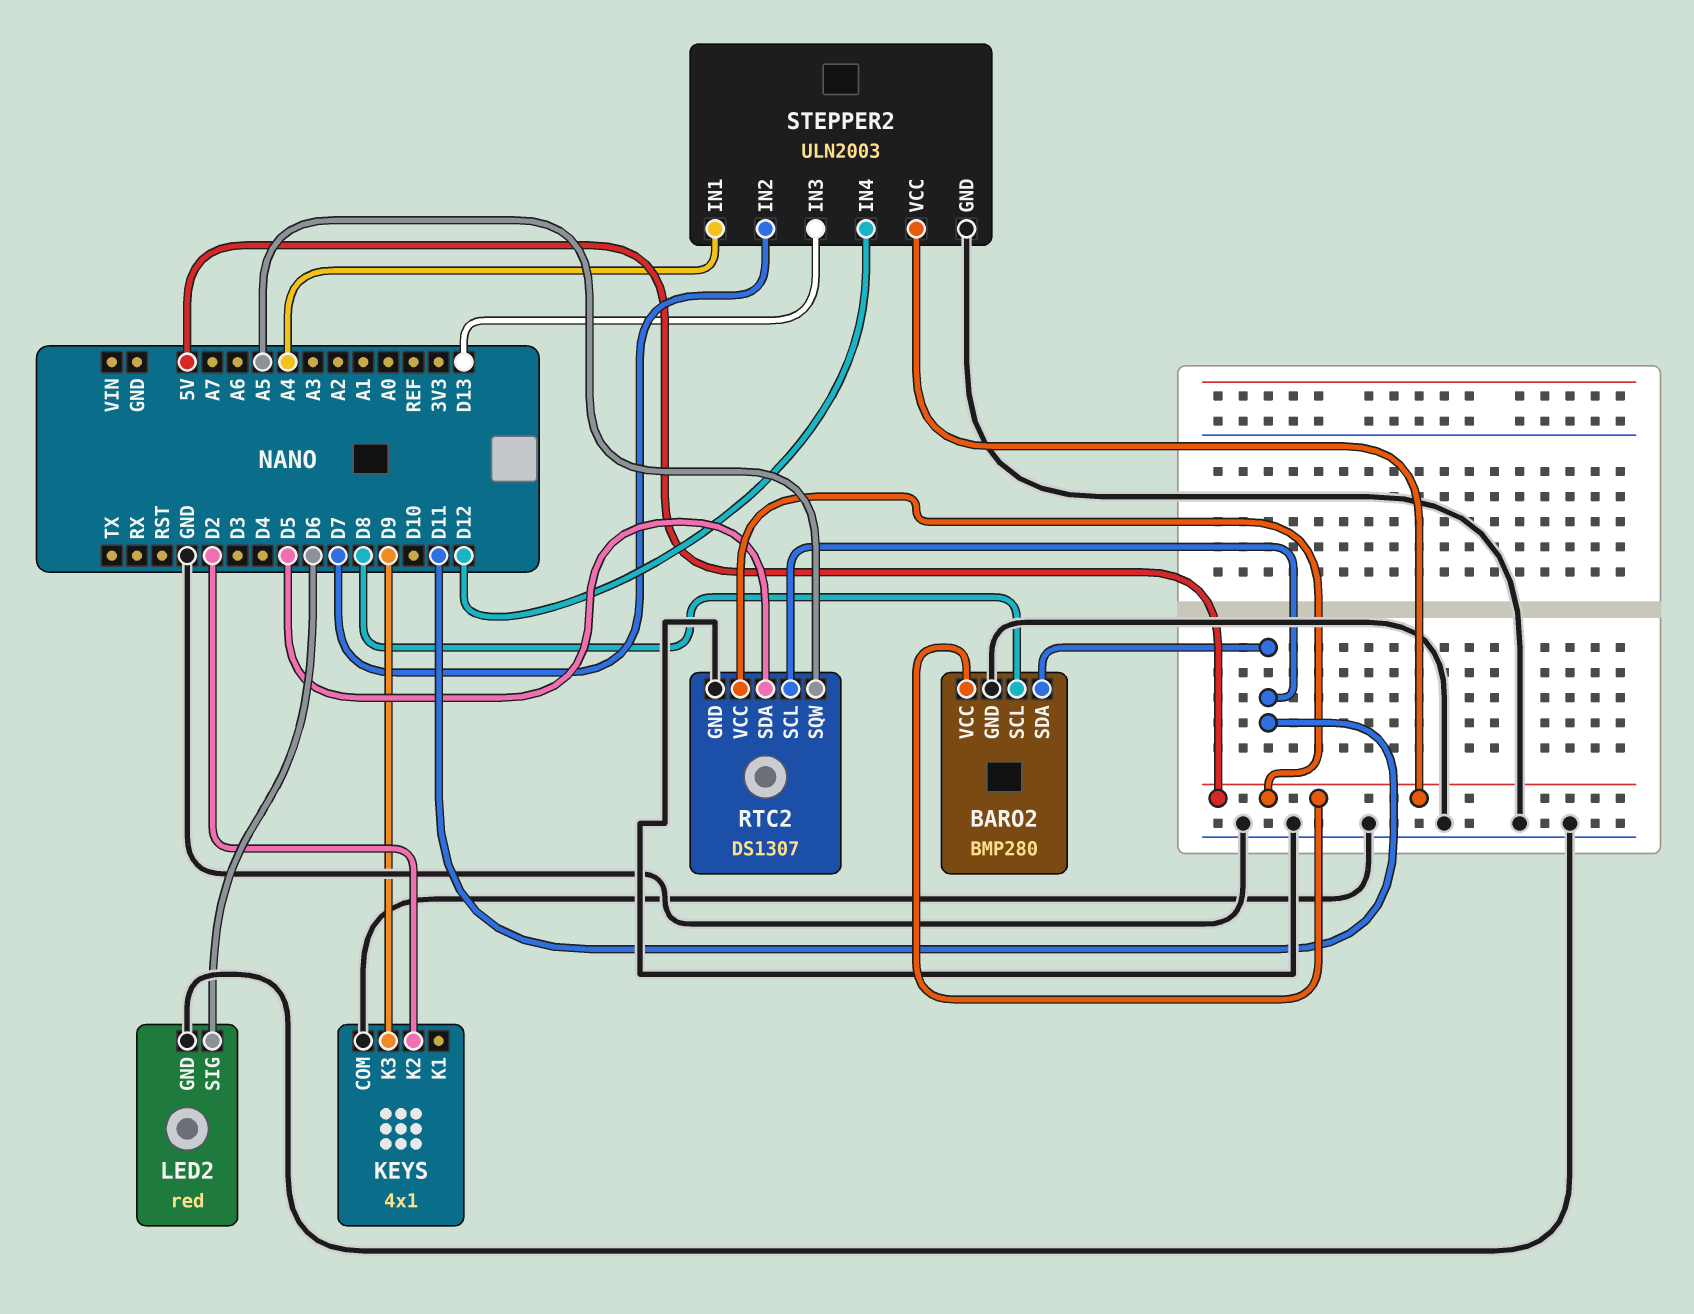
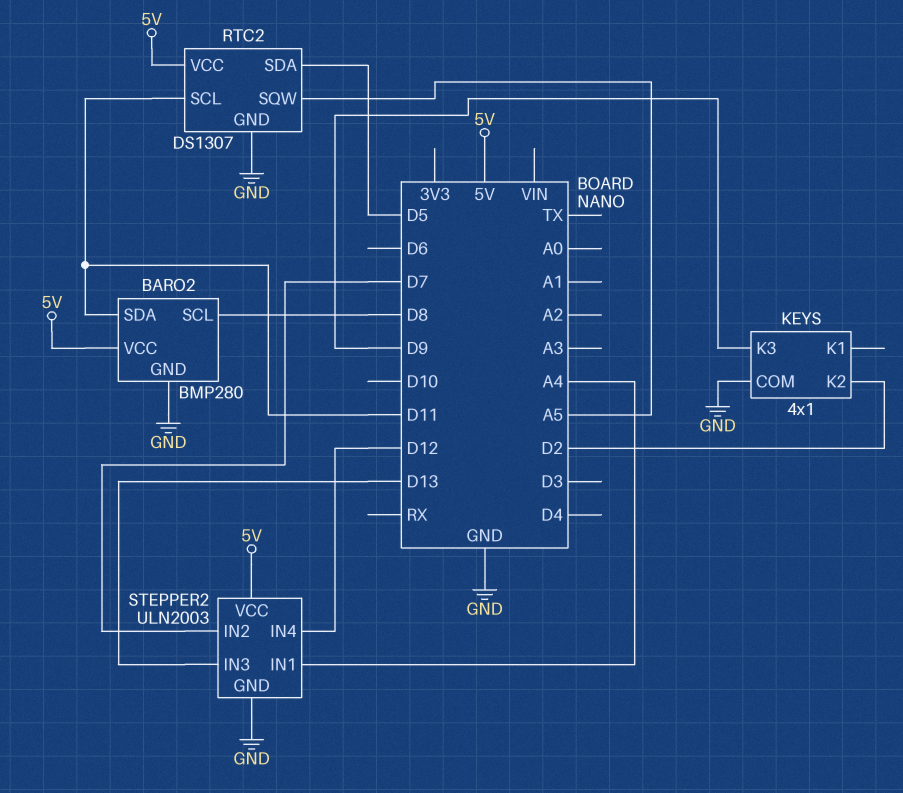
LED2: red -> none
LED2 pin GND: GND -> none
LED2 pin SIG: D6 -> none

